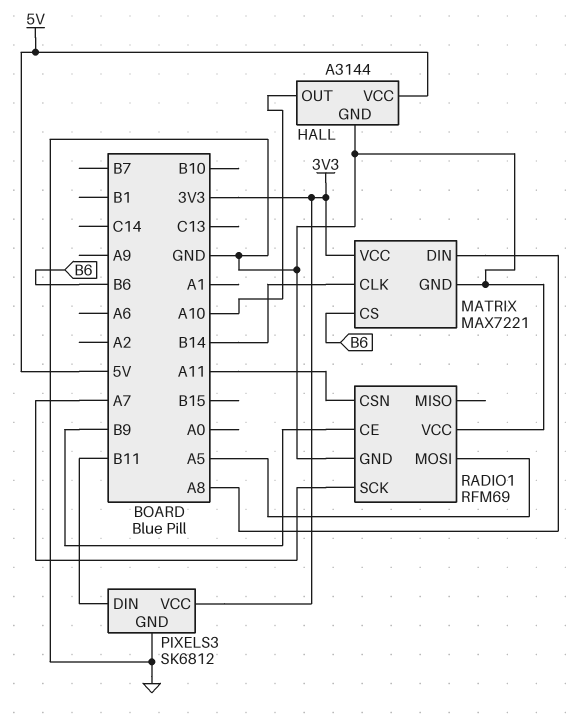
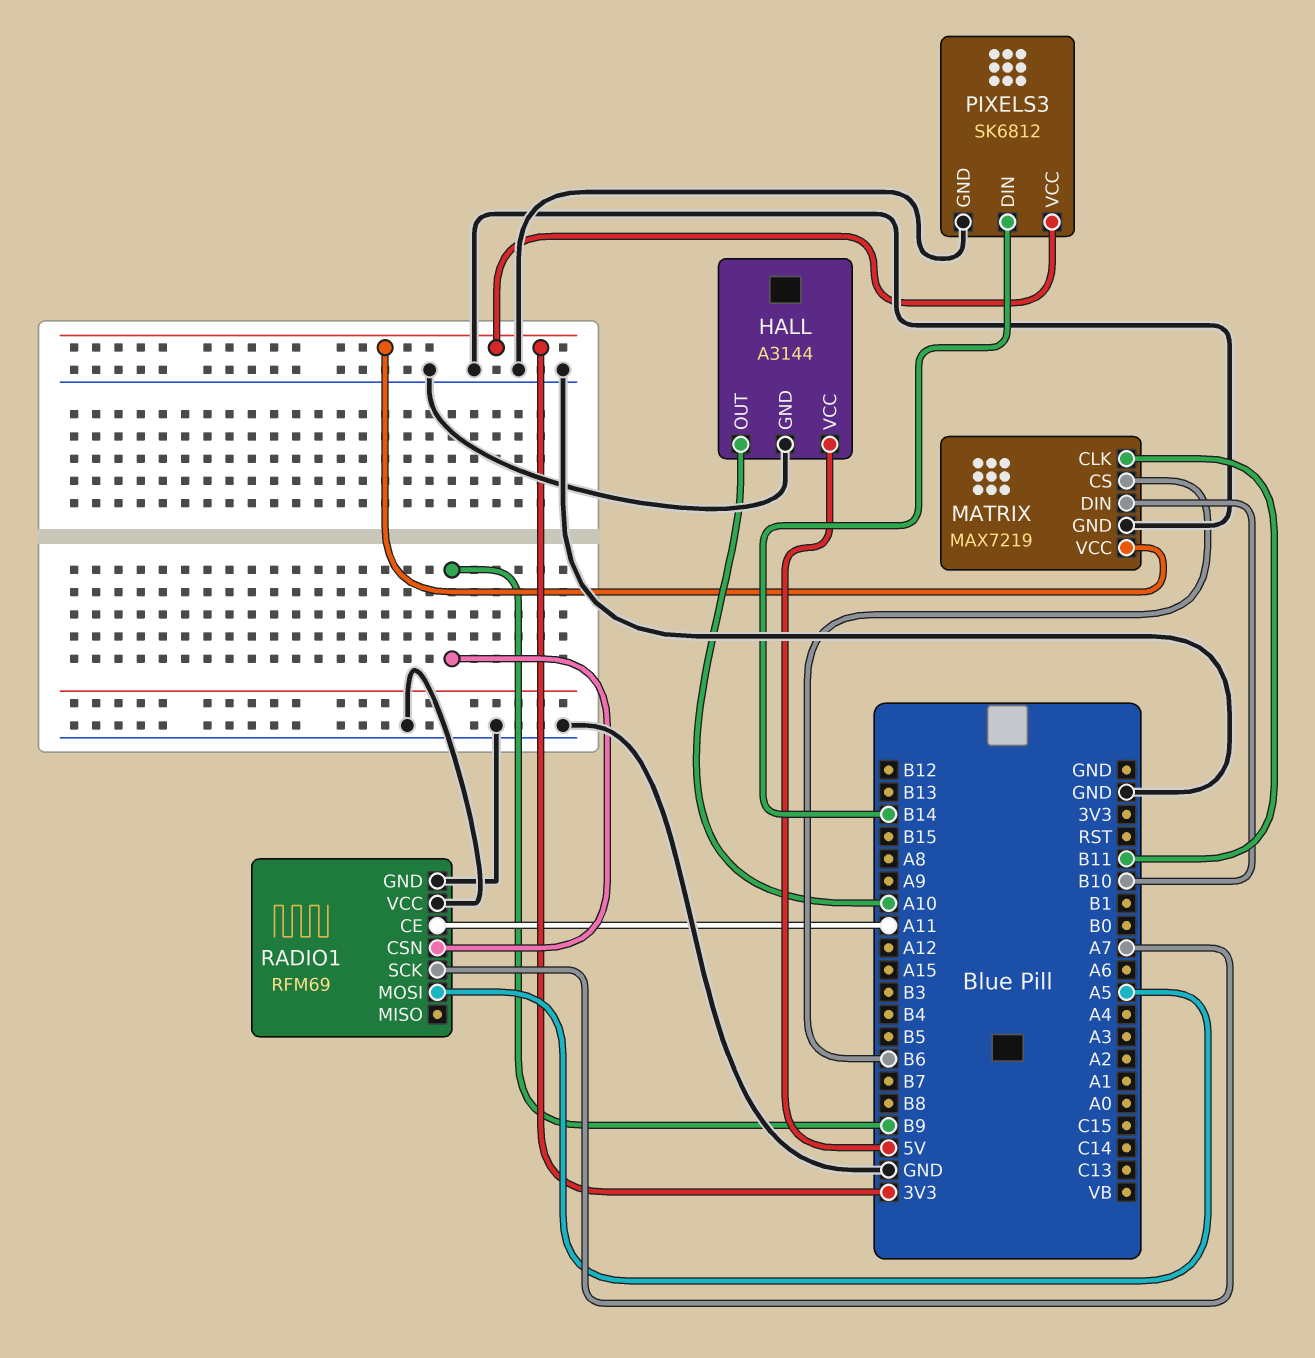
MATRIX: MAX7221 -> MAX7219
MATRIX pin CLK: B14 -> B11
MATRIX pin DIN: A8 -> B10
PIXELS3 pin DIN: B11 -> B14
RADIO1 pin CE: B9 -> A11
RADIO1 pin CSN: A11 -> B9

